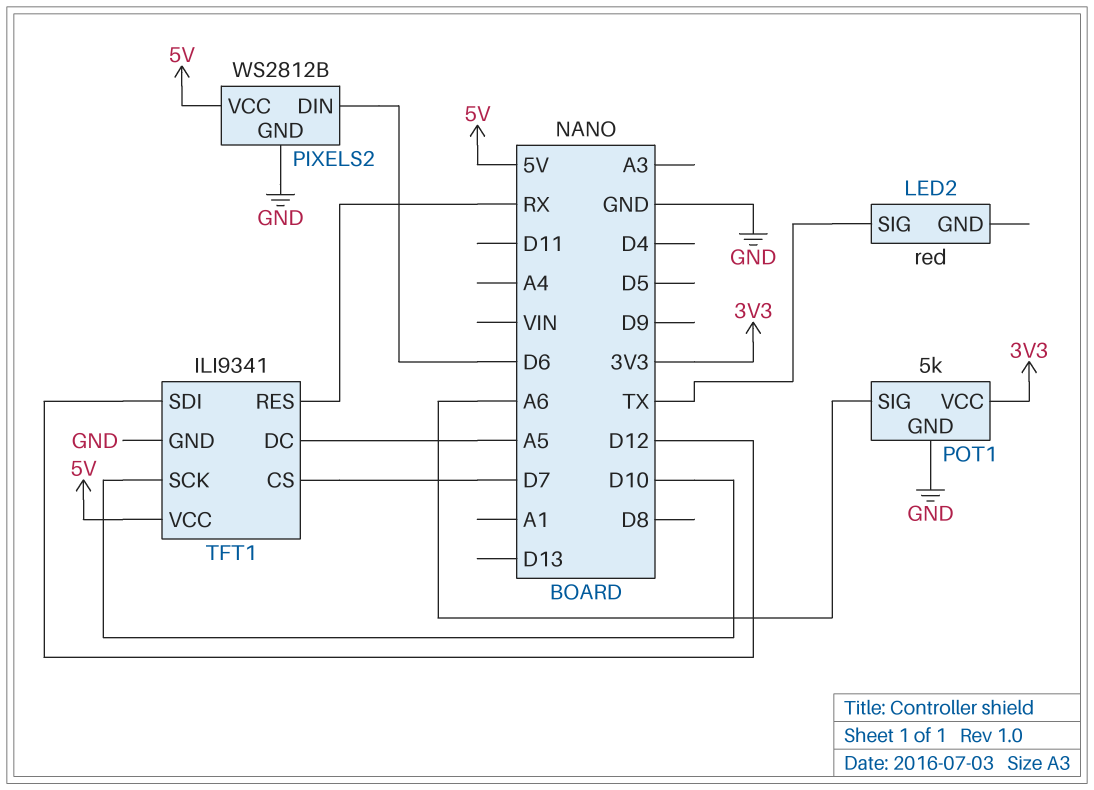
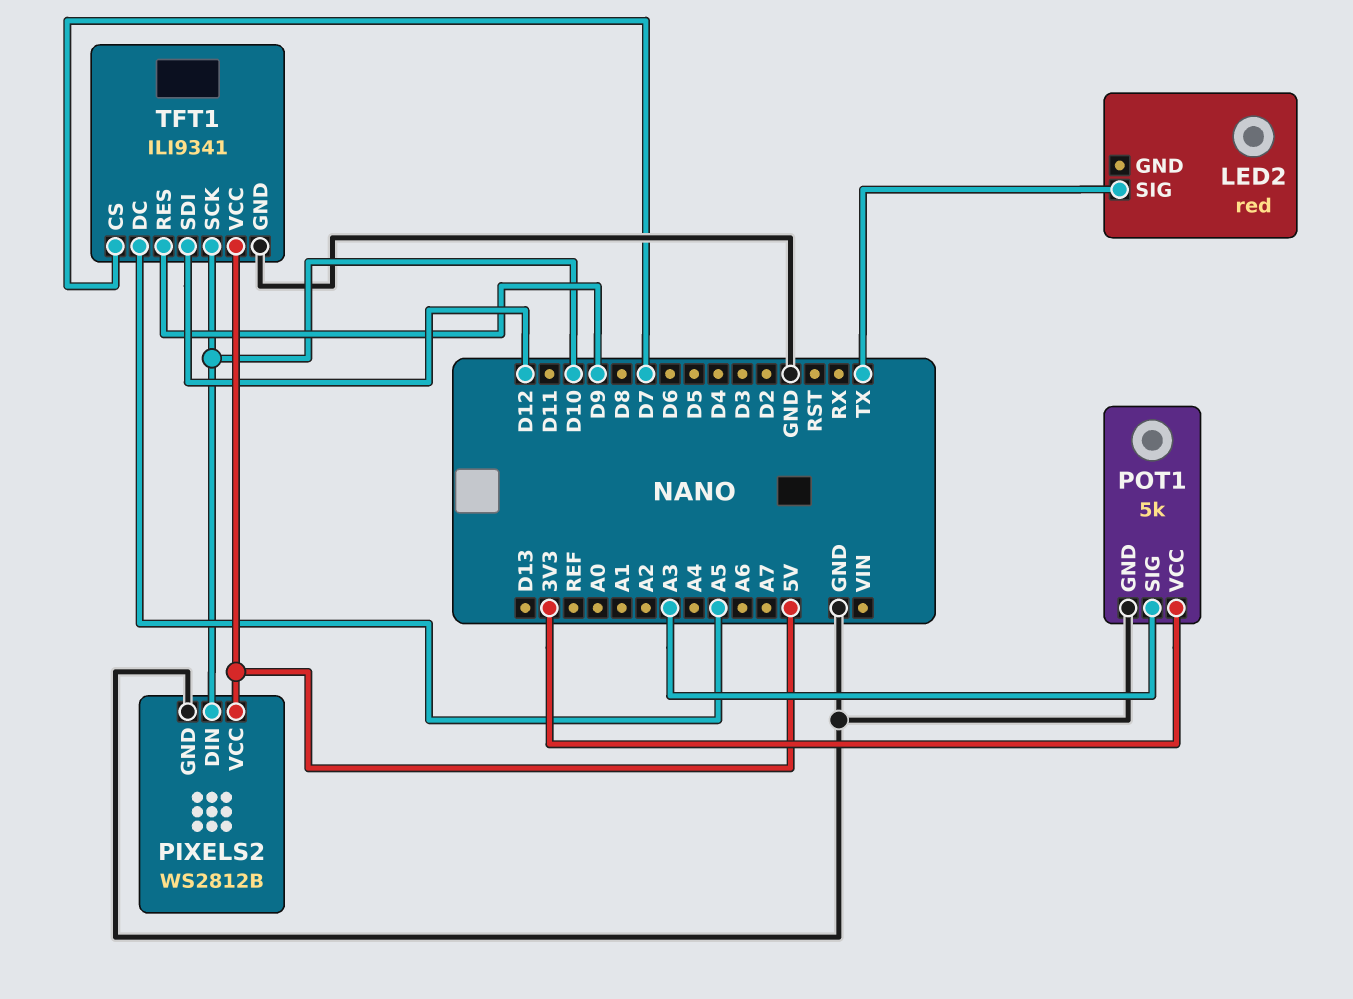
PIXELS2 pin DIN: D6 -> D10
POT1 pin SIG: A6 -> A3
TFT1 pin RES: RX -> D9

